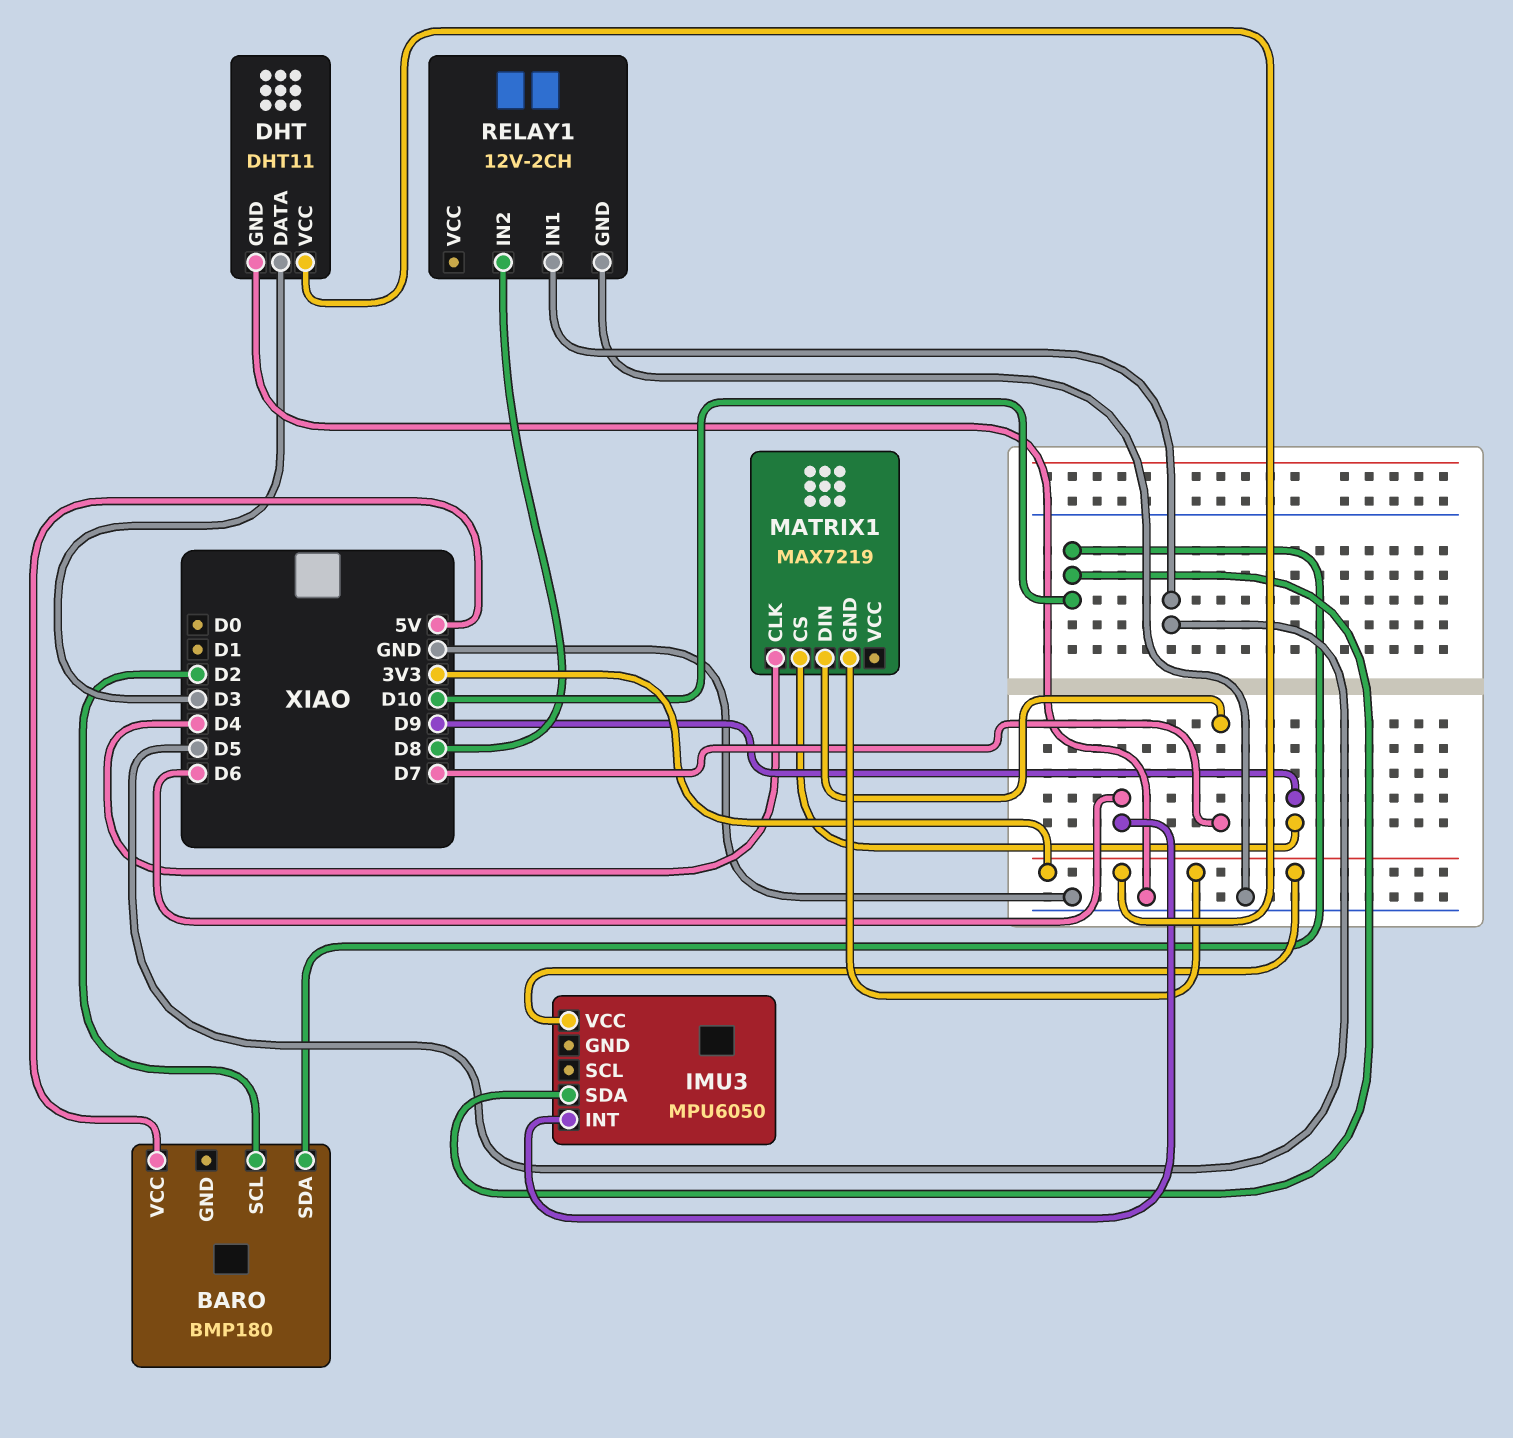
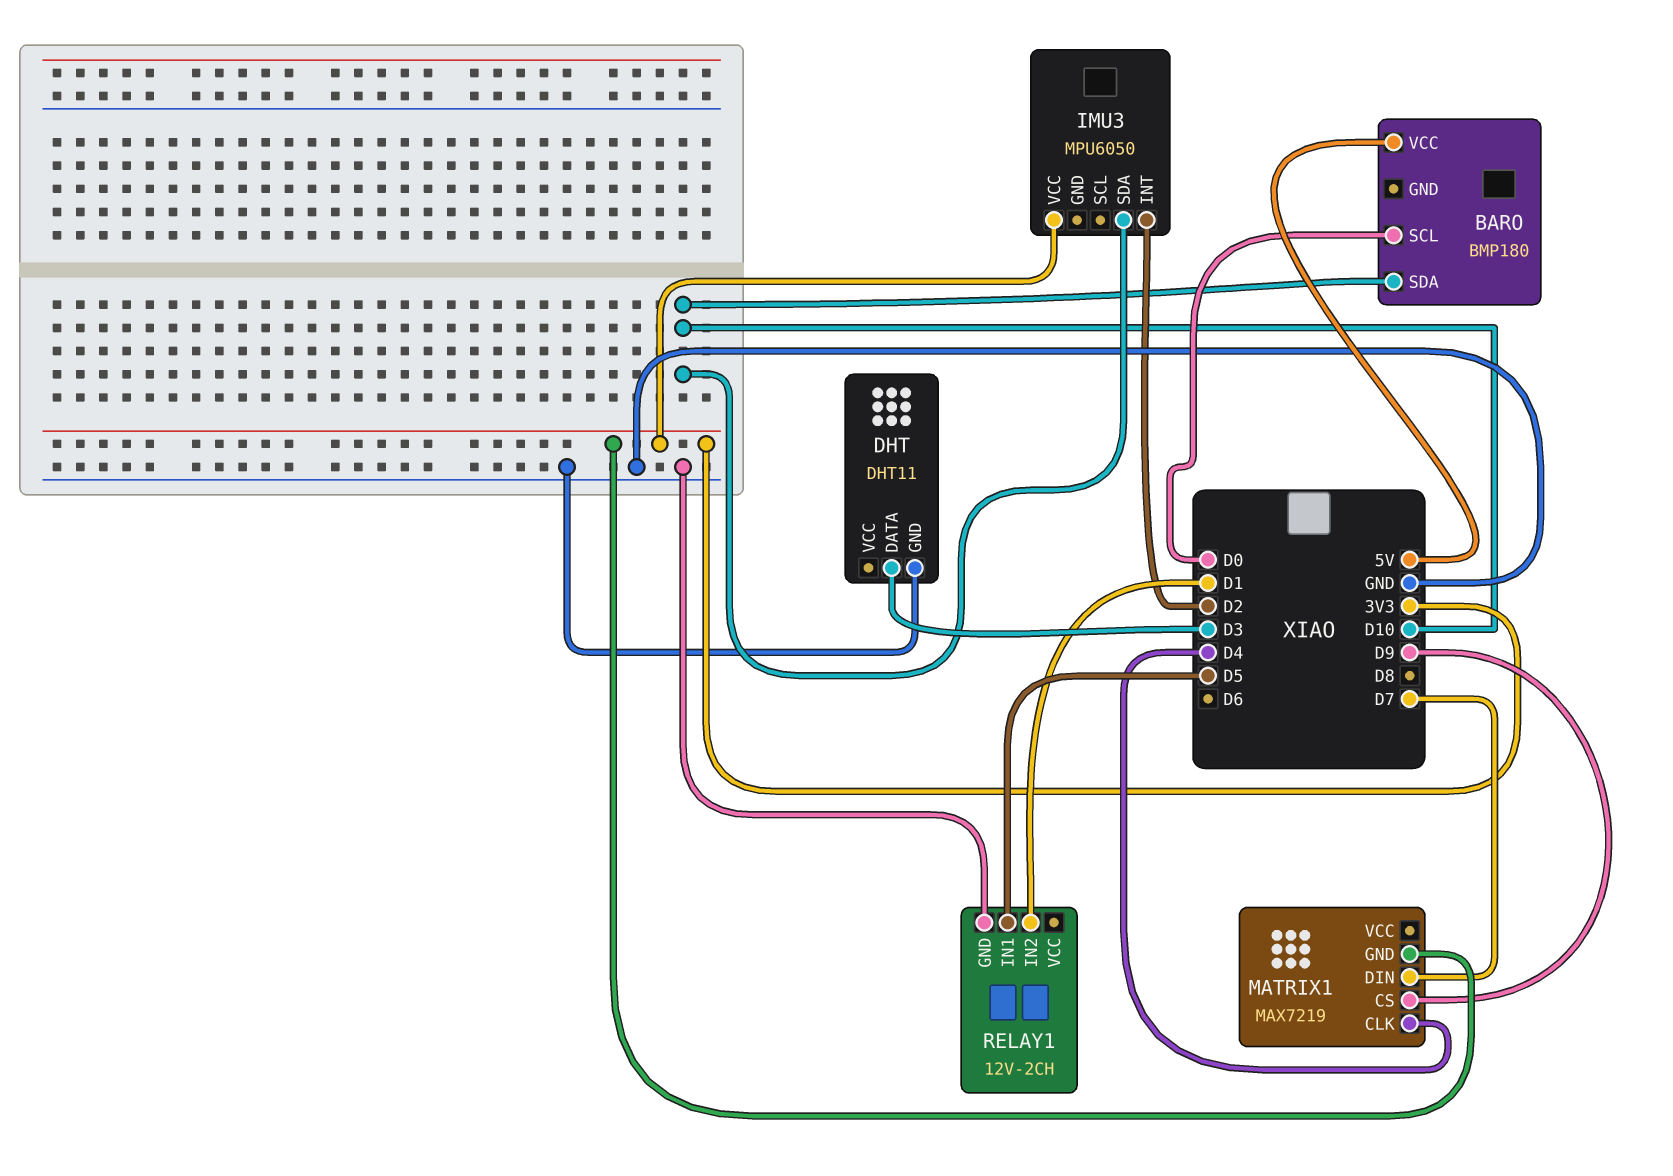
BARO pin SCL: D2 -> D0
DHT pin VCC: 3V3 -> none
IMU3 pin INT: D6 -> D2
RELAY1 pin IN2: D8 -> D1

